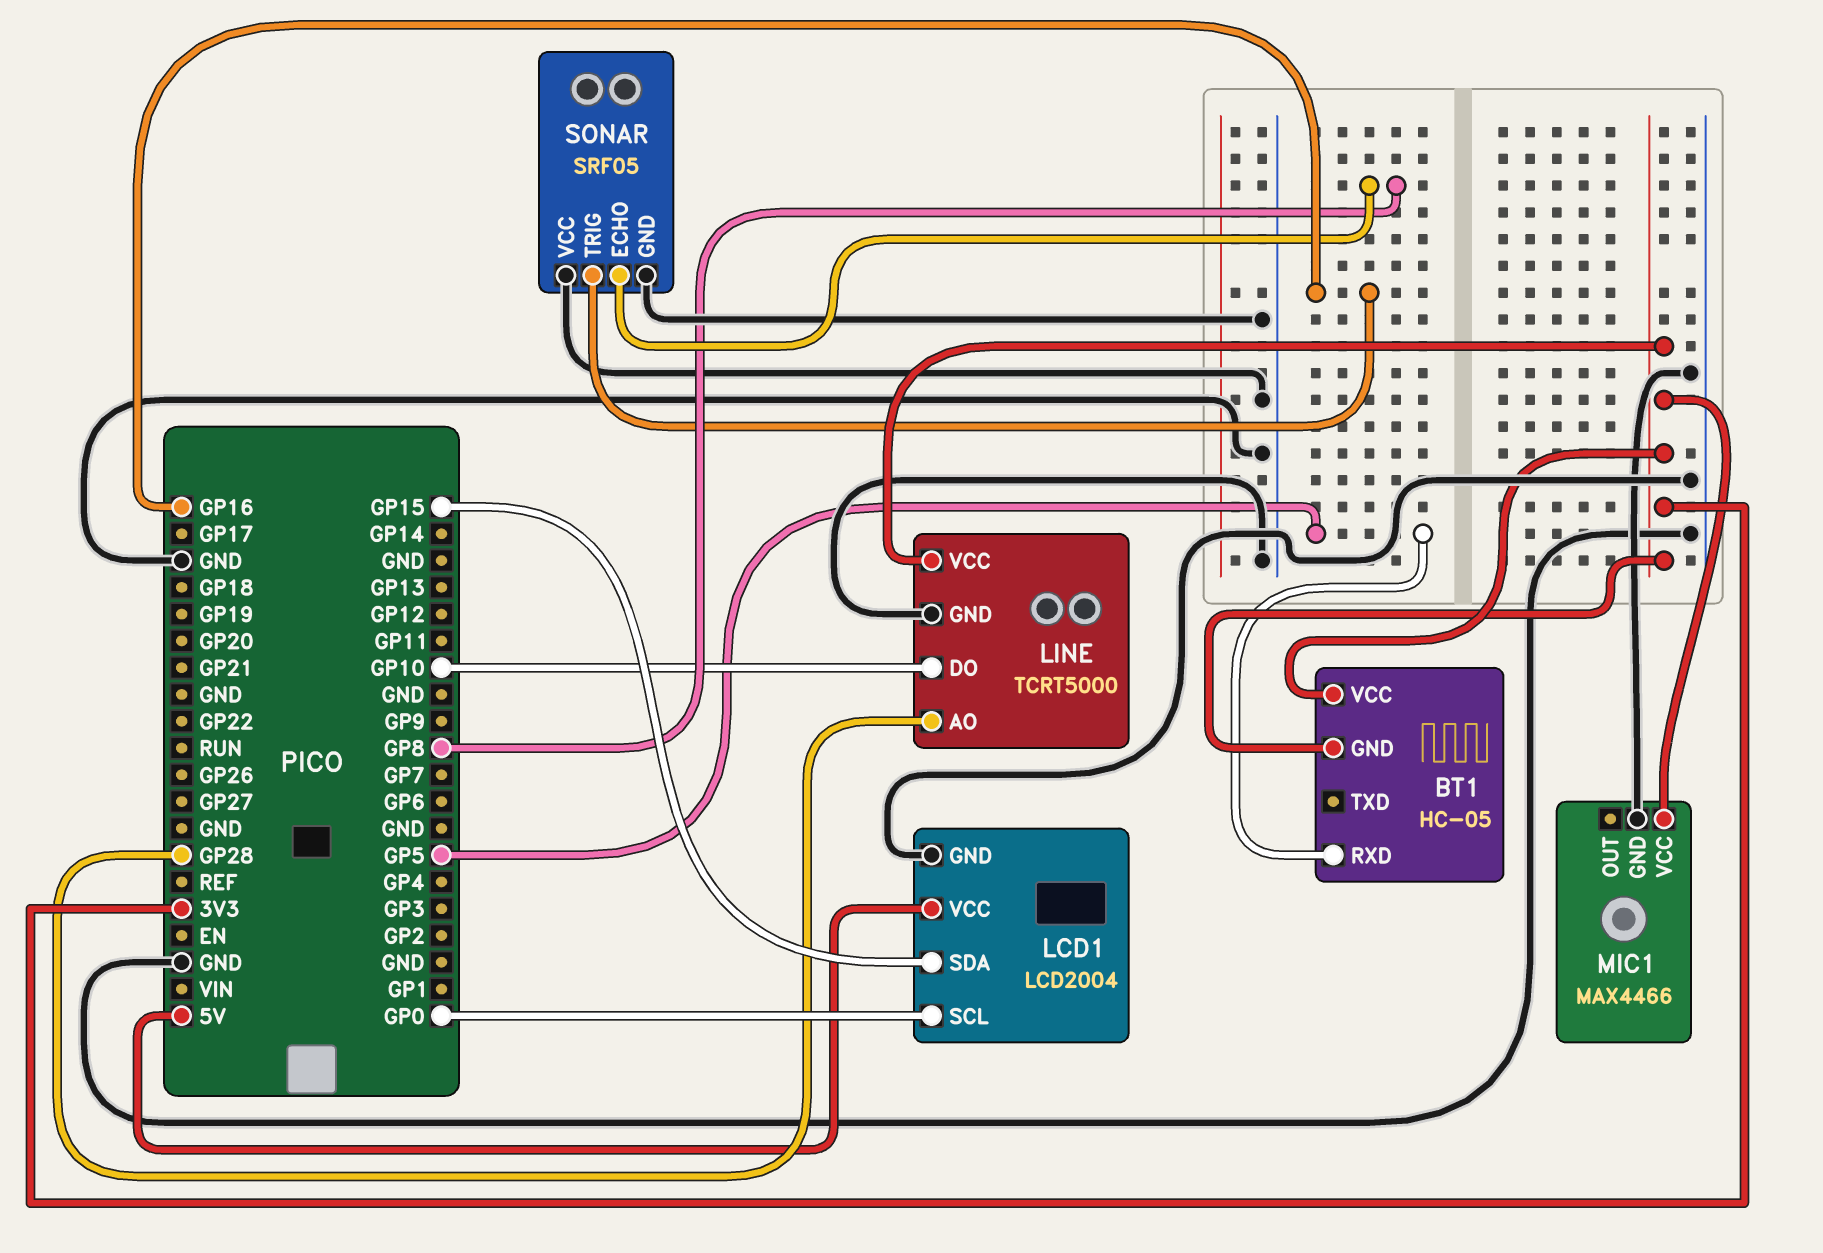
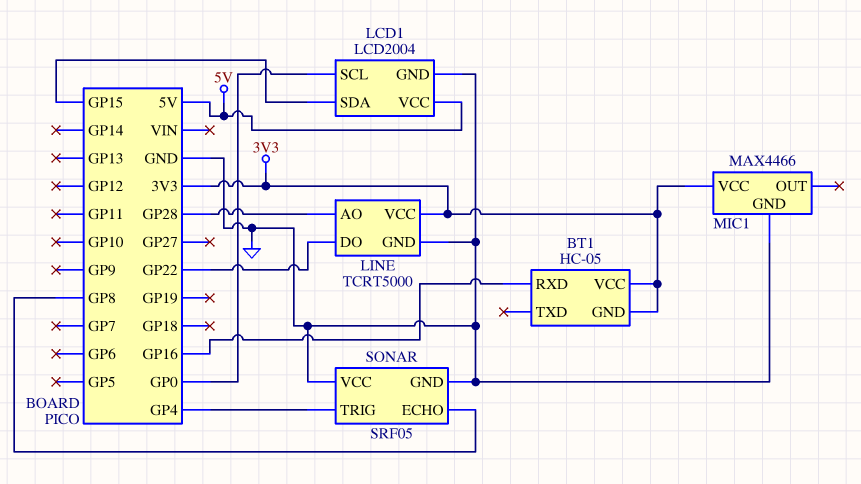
BT1 pin RXD: GP5 -> GP16
LINE pin DO: GP10 -> GP22
SONAR pin TRIG: GP16 -> GP4

